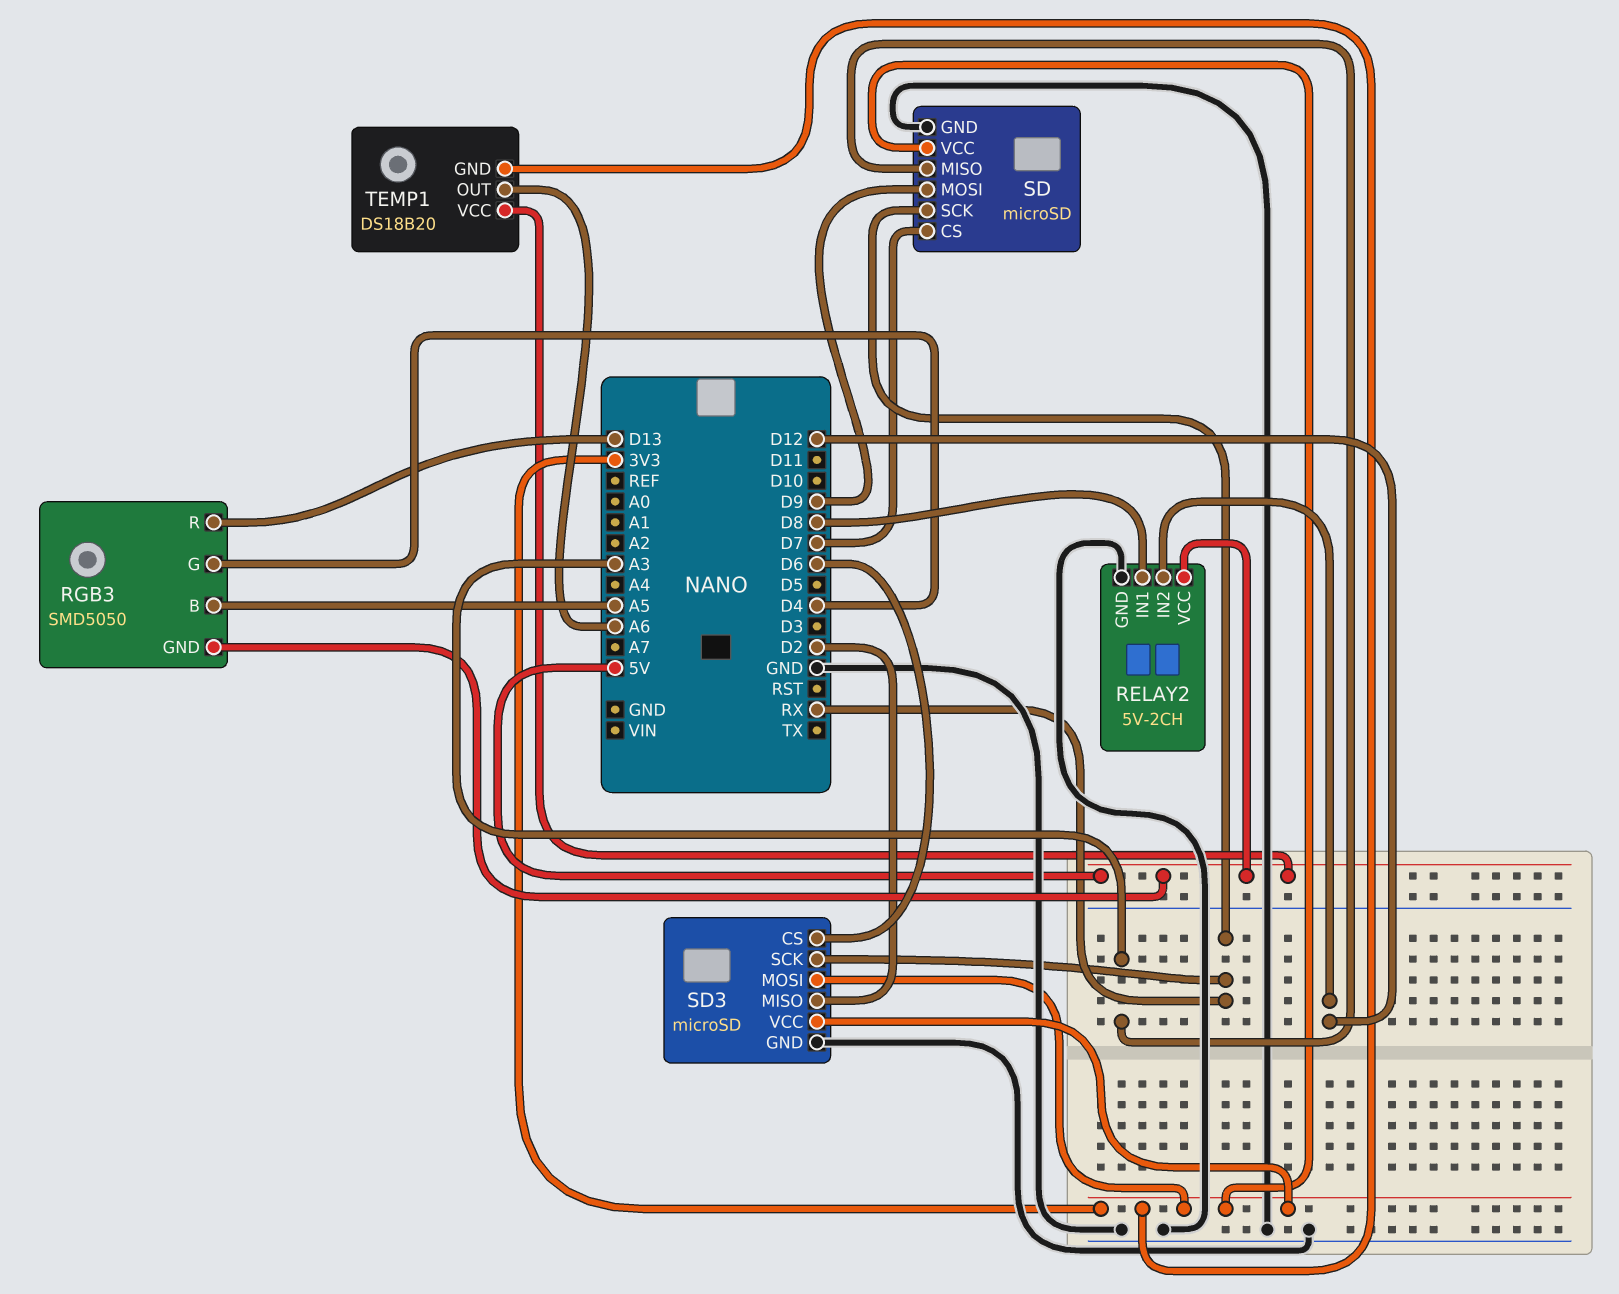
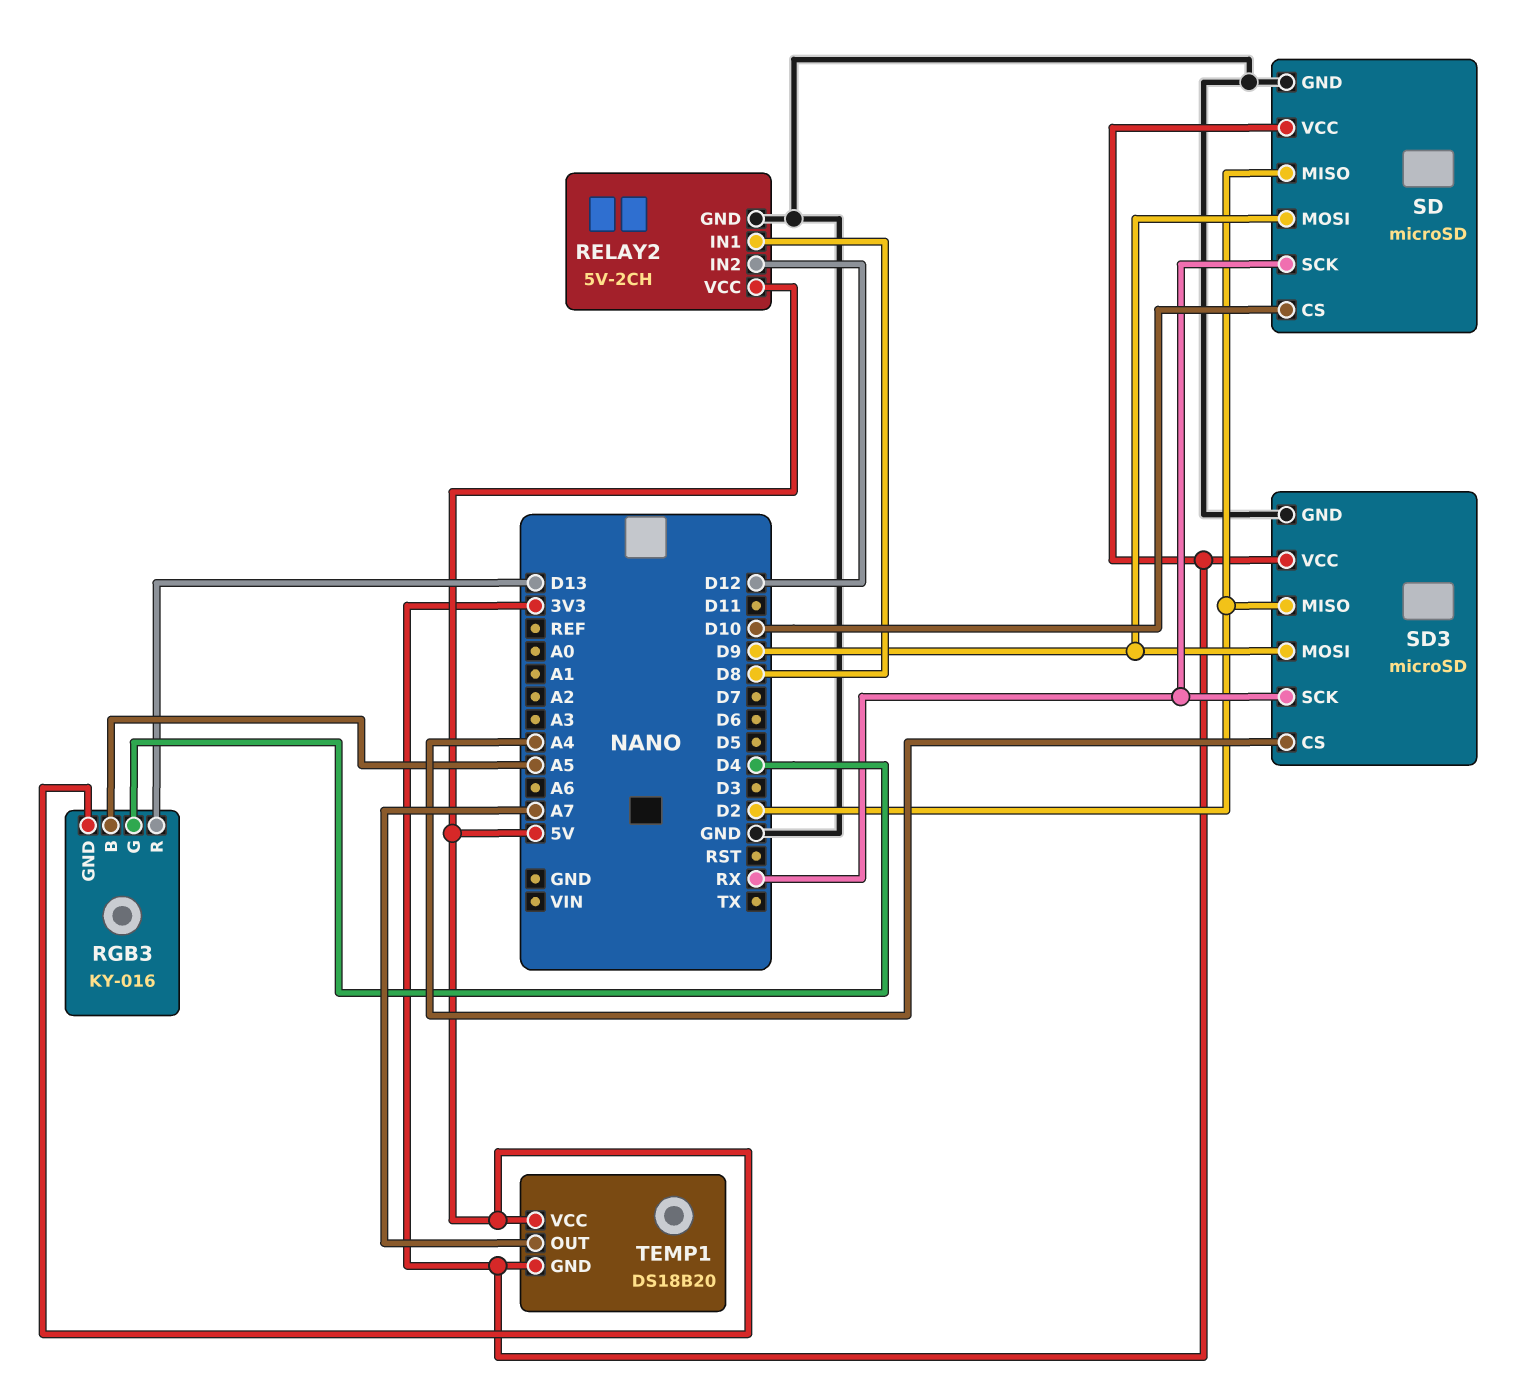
RGB3: SMD5050 -> KY-016
SD pin CS: D7 -> D10
SD pin MISO: A3 -> D2
SD3 pin CS: D6 -> A4
SD3 pin MOSI: 3V3 -> D9
TEMP1 pin OUT: A6 -> A7

